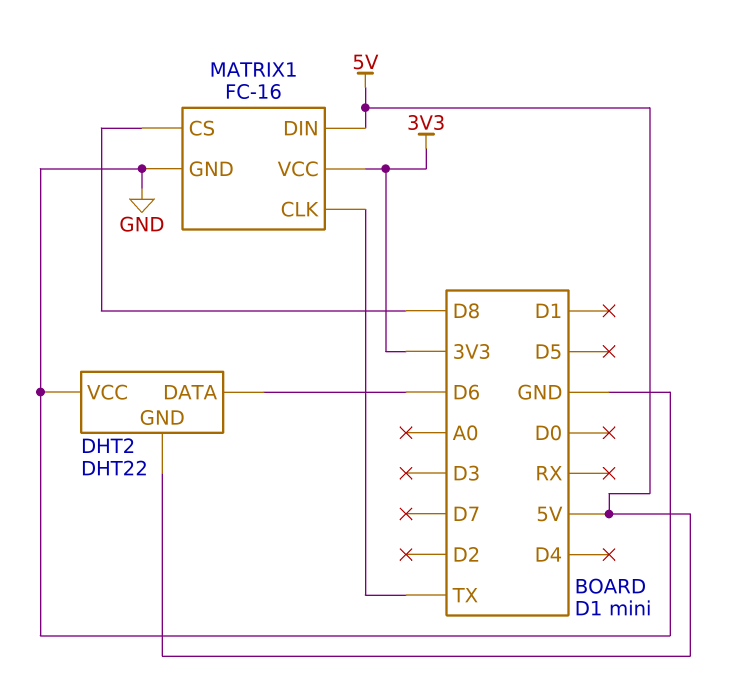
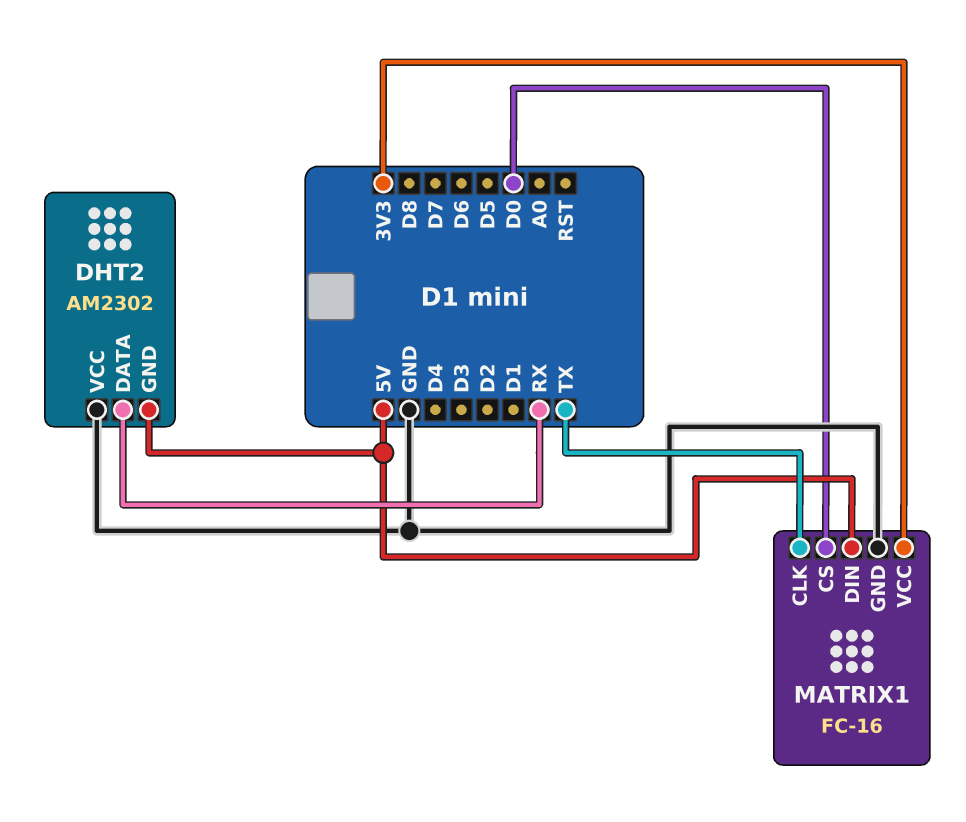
DHT2: DHT22 -> AM2302
DHT2 pin DATA: D6 -> RX
MATRIX1 pin CS: D8 -> D0

